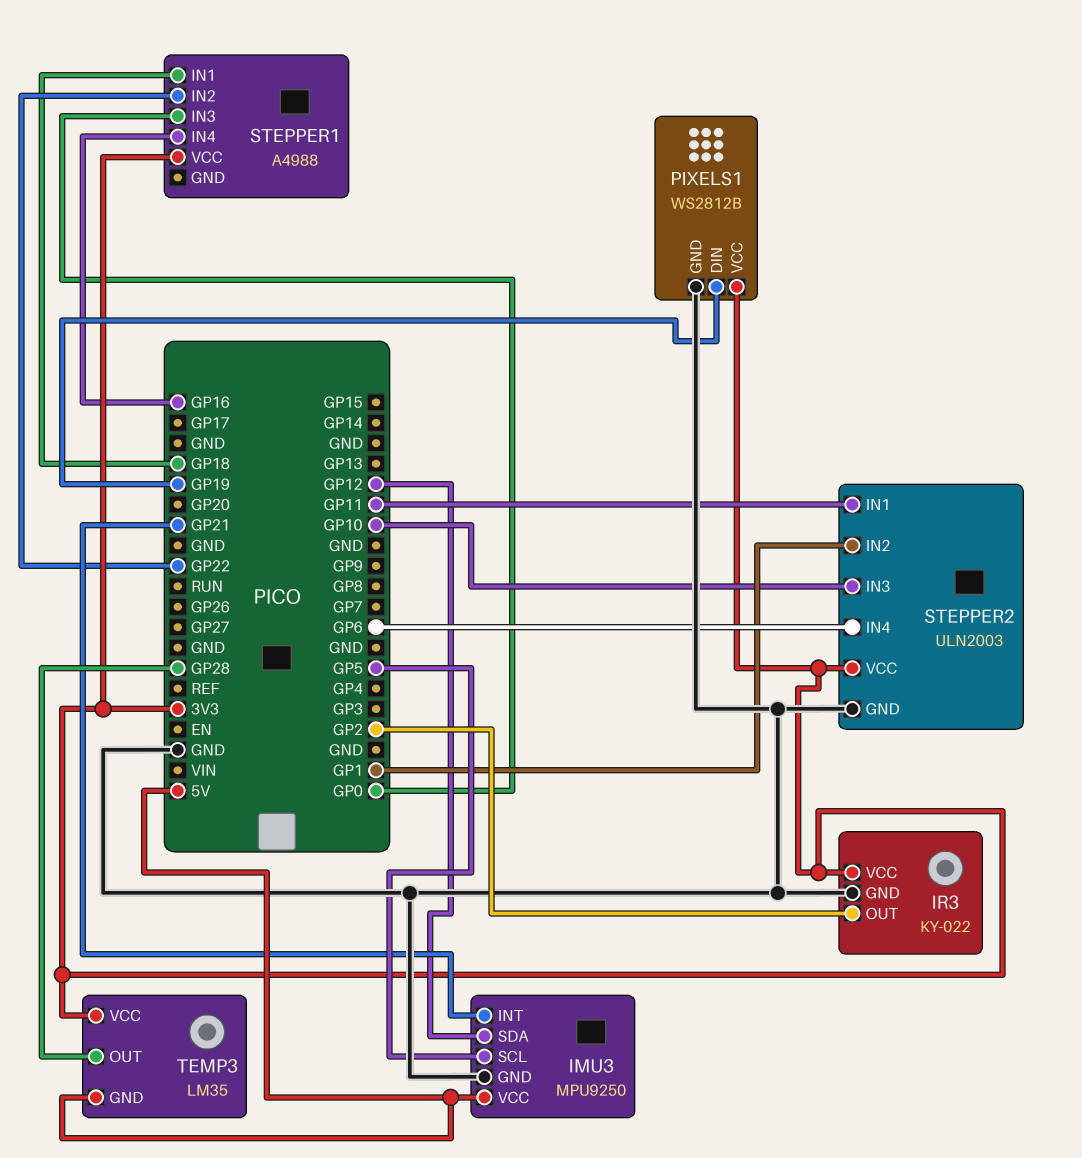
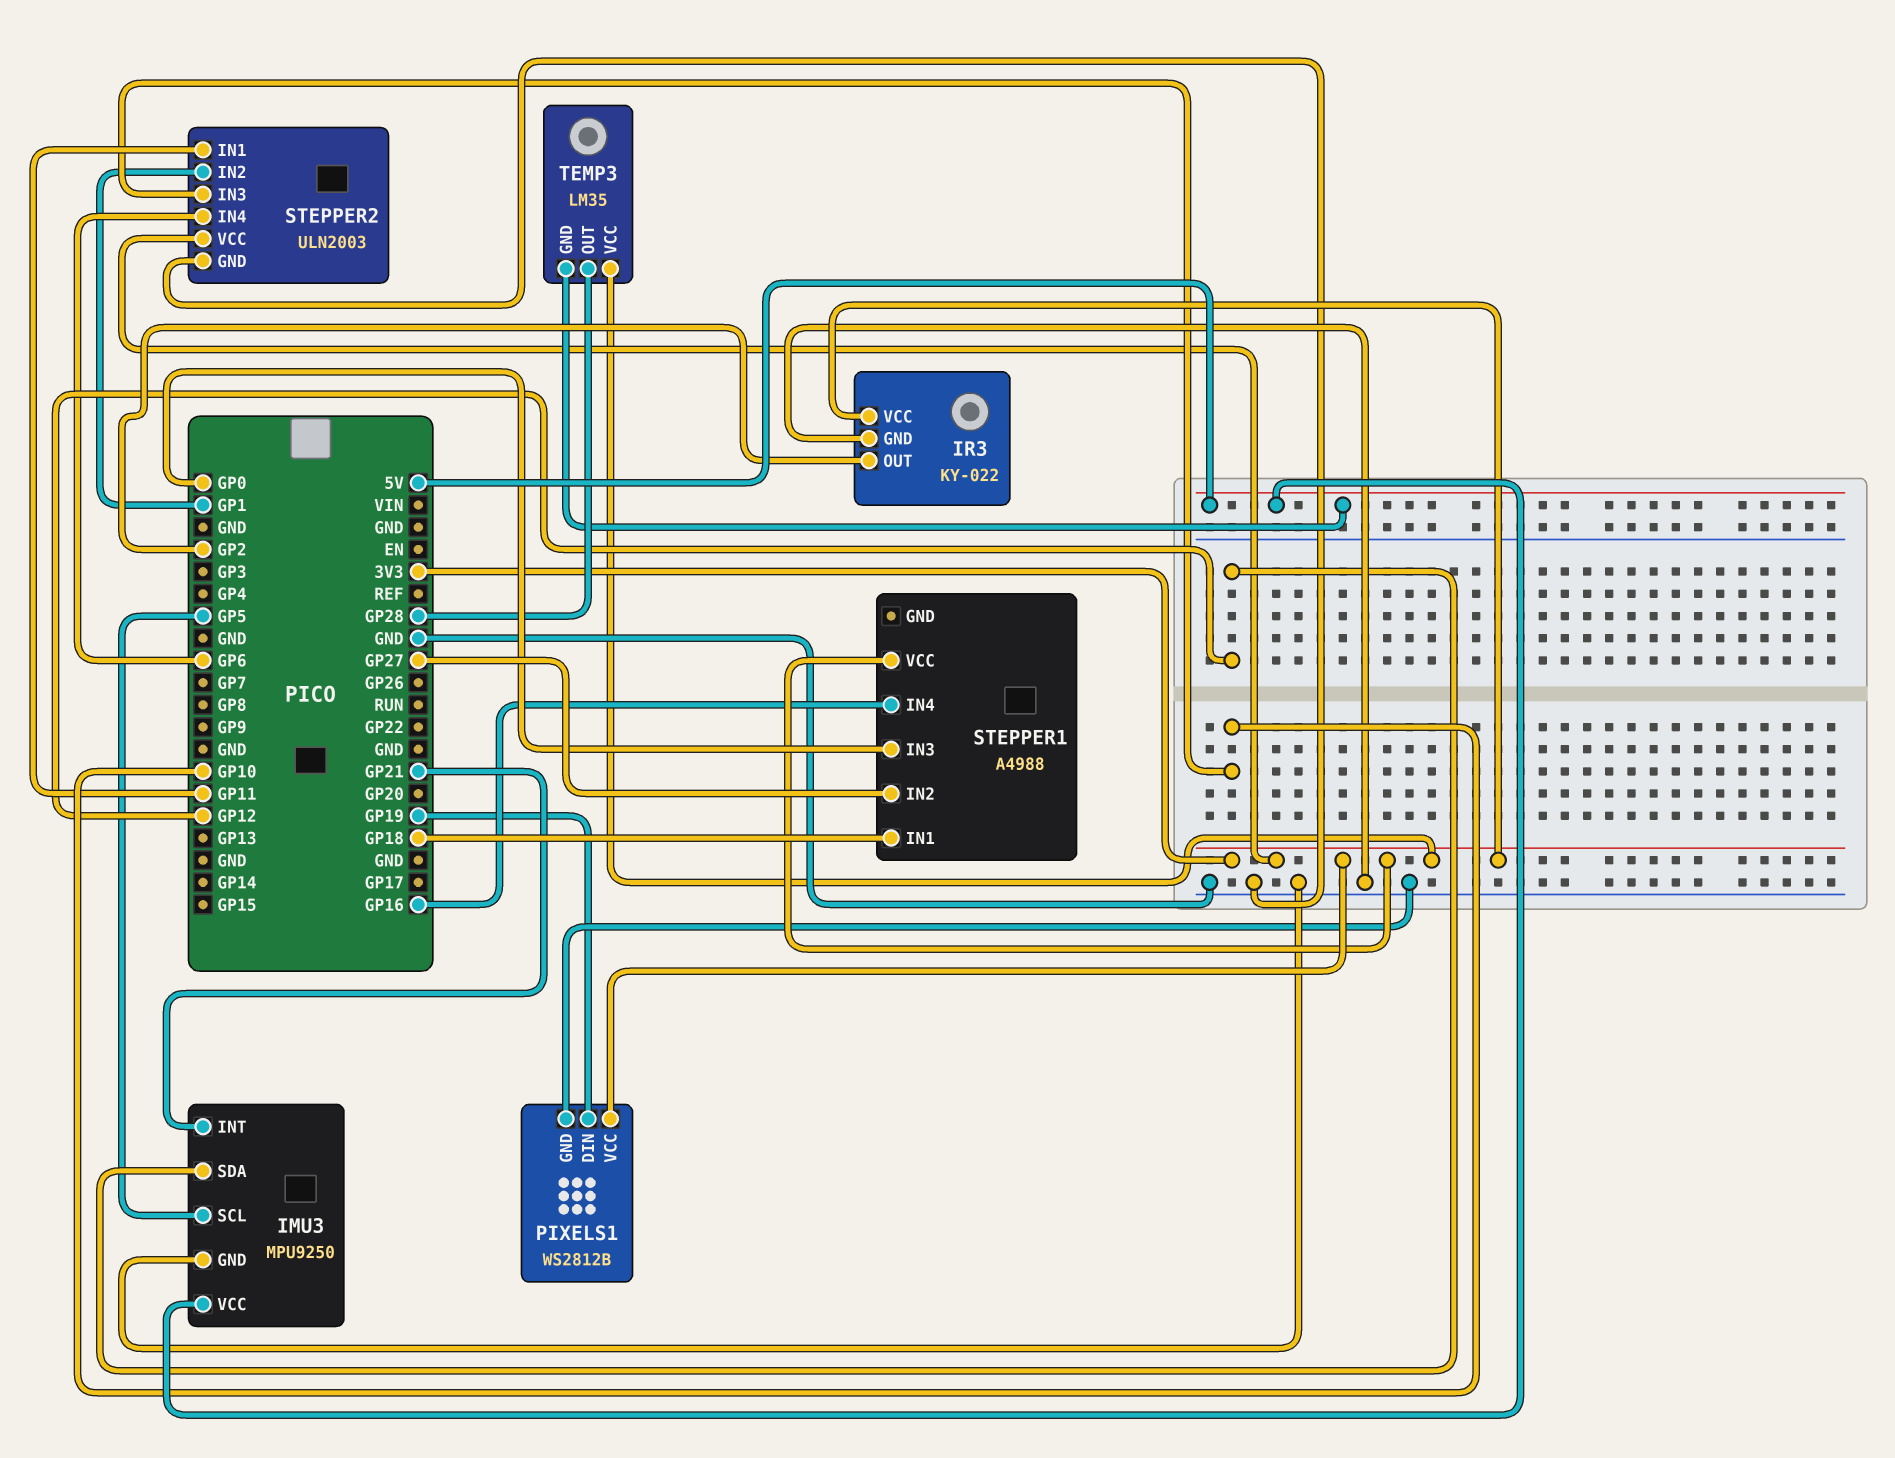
STEPPER1 pin IN2: GP22 -> GP27

